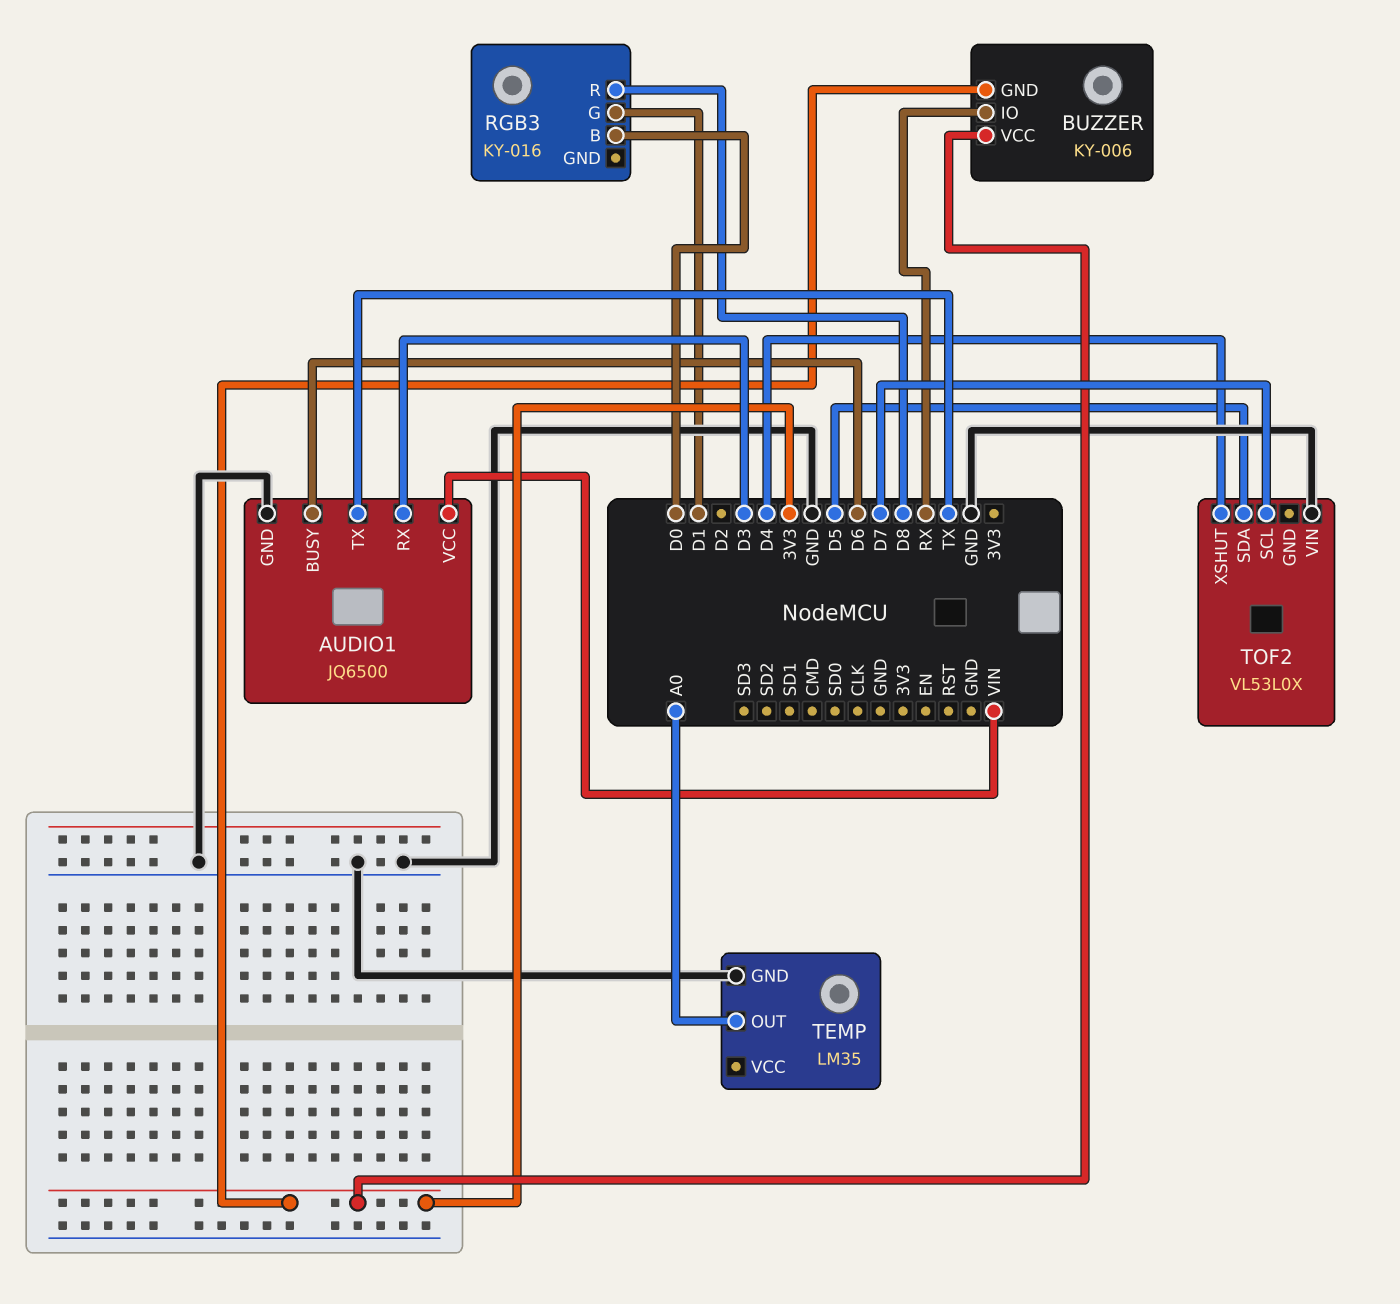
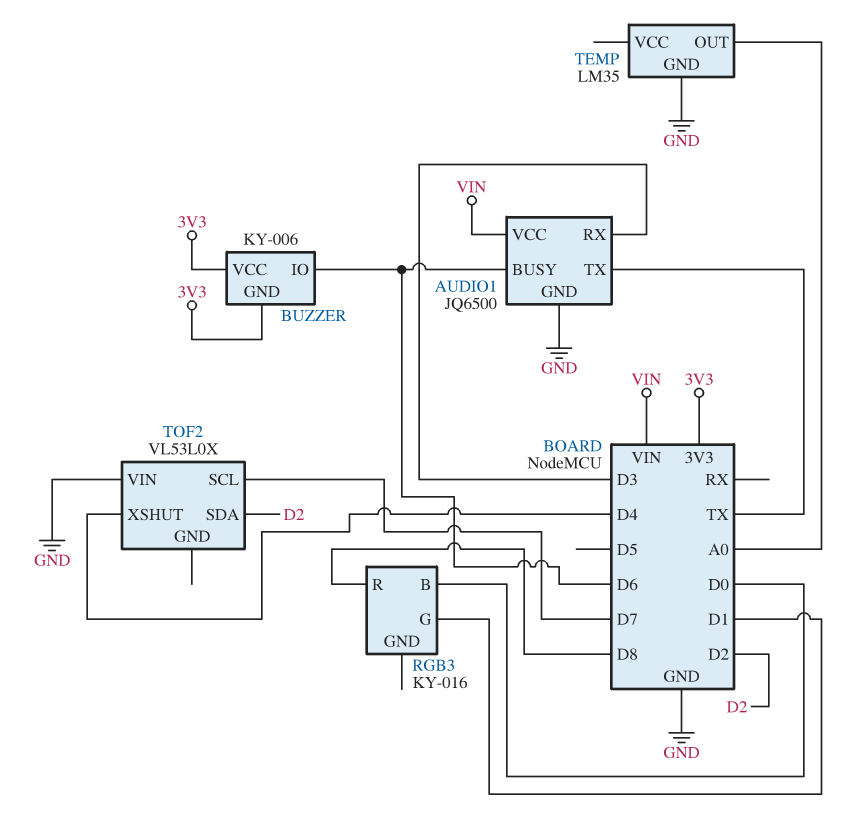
BUZZER pin IO: RX -> D6
TOF2 pin SDA: D5 -> D2

